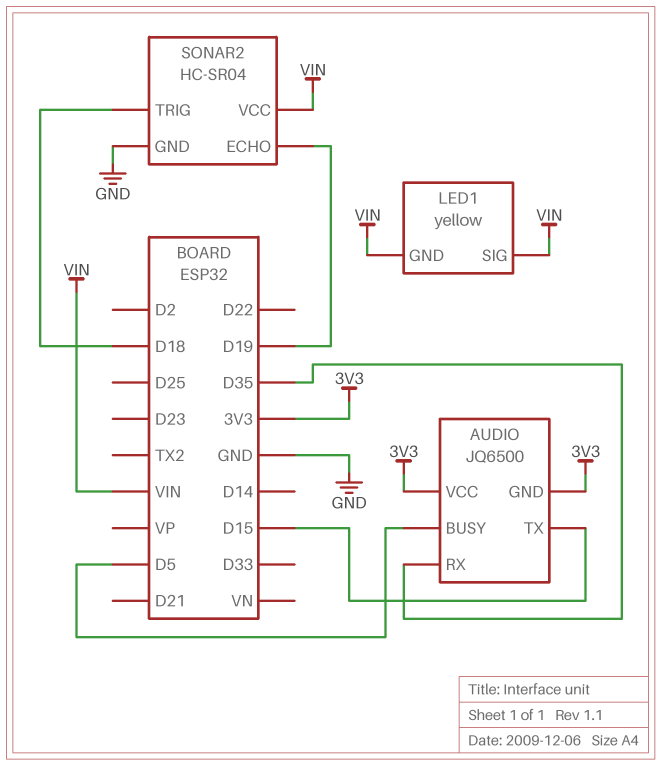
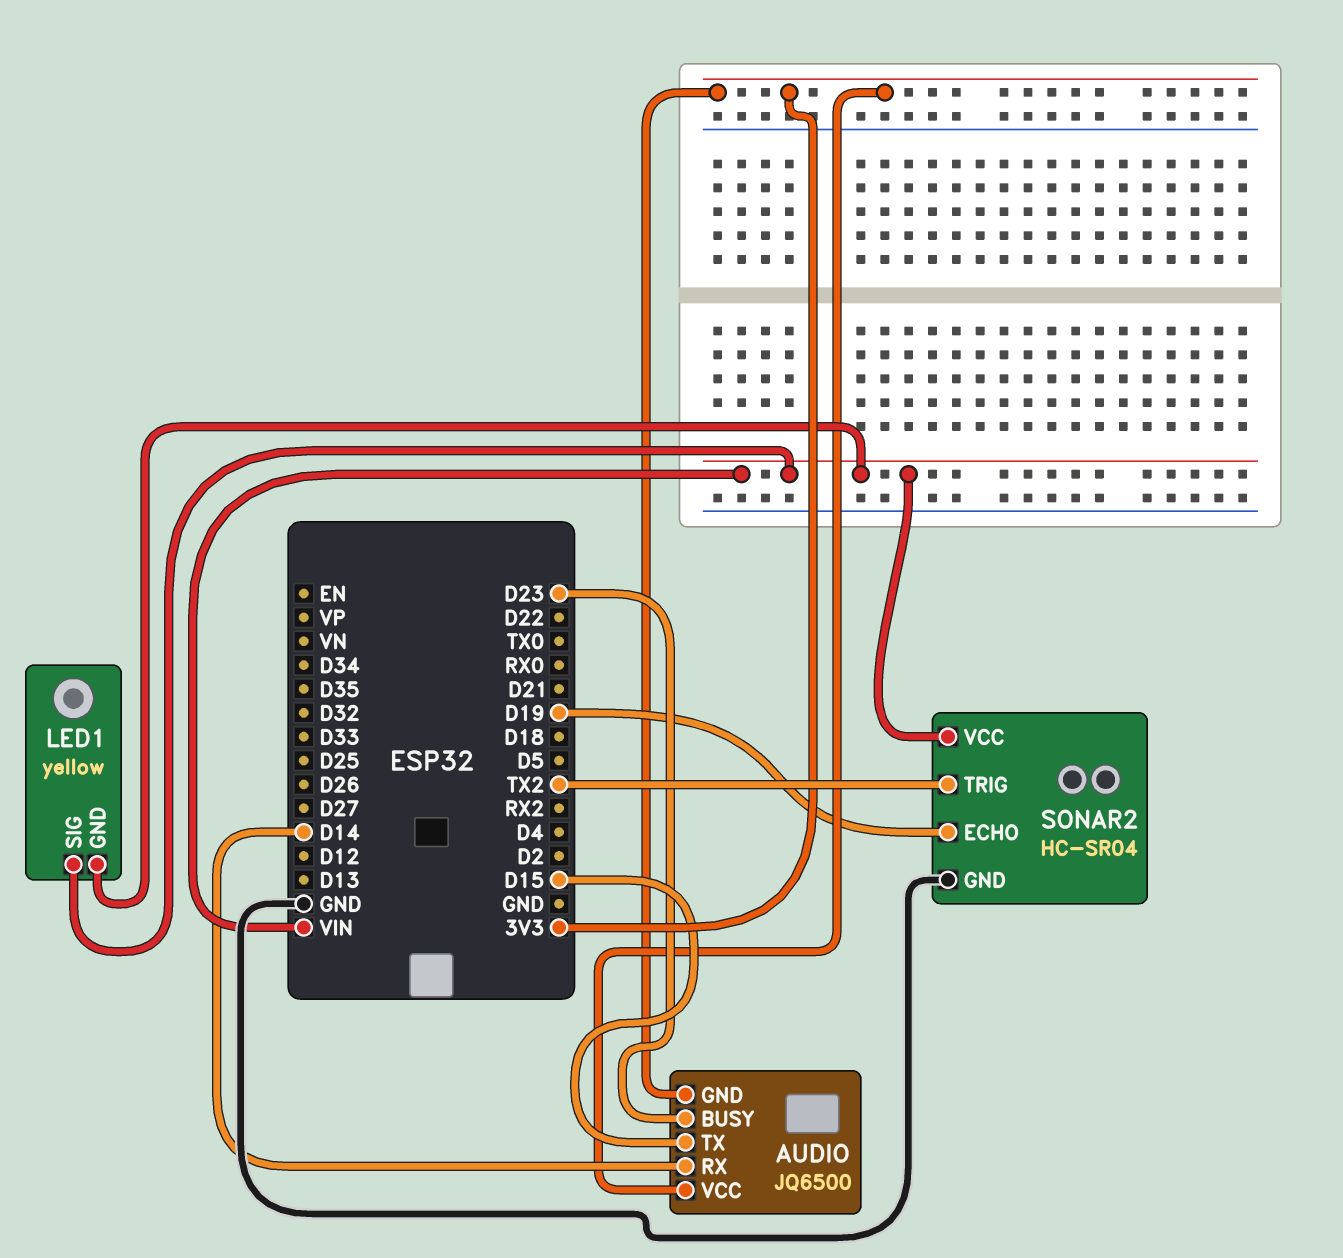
AUDIO pin BUSY: D5 -> D23
AUDIO pin RX: D35 -> D14
SONAR2 pin TRIG: D18 -> TX2

